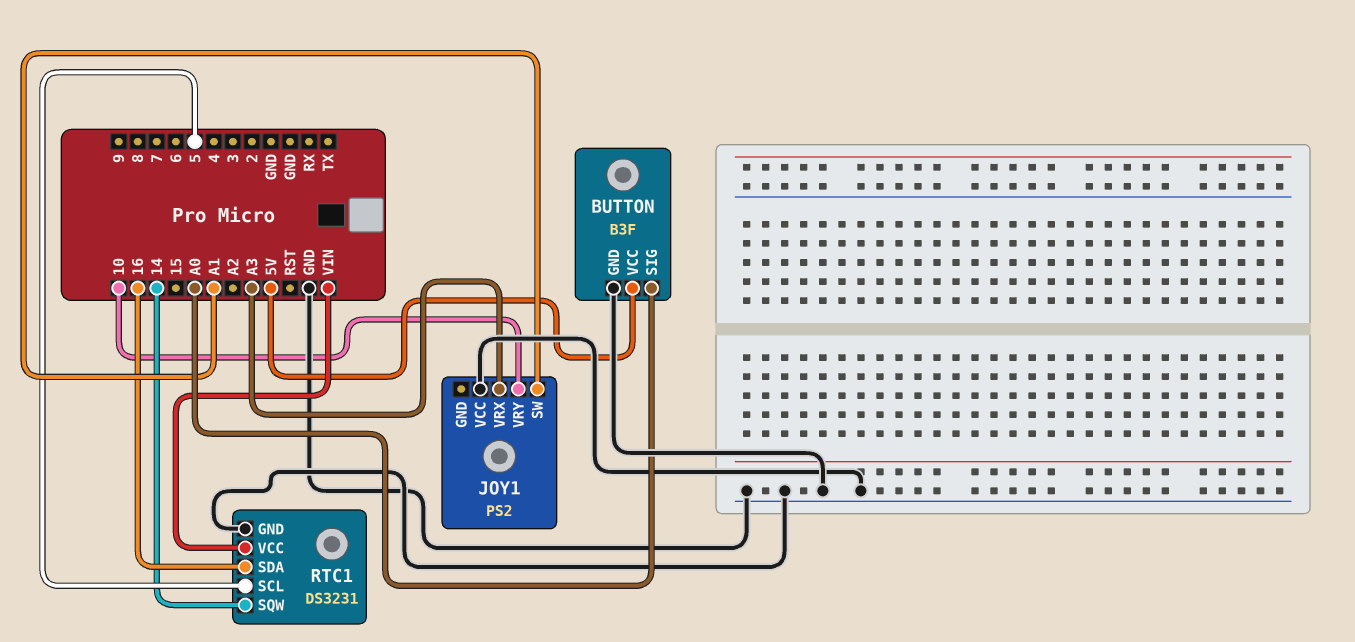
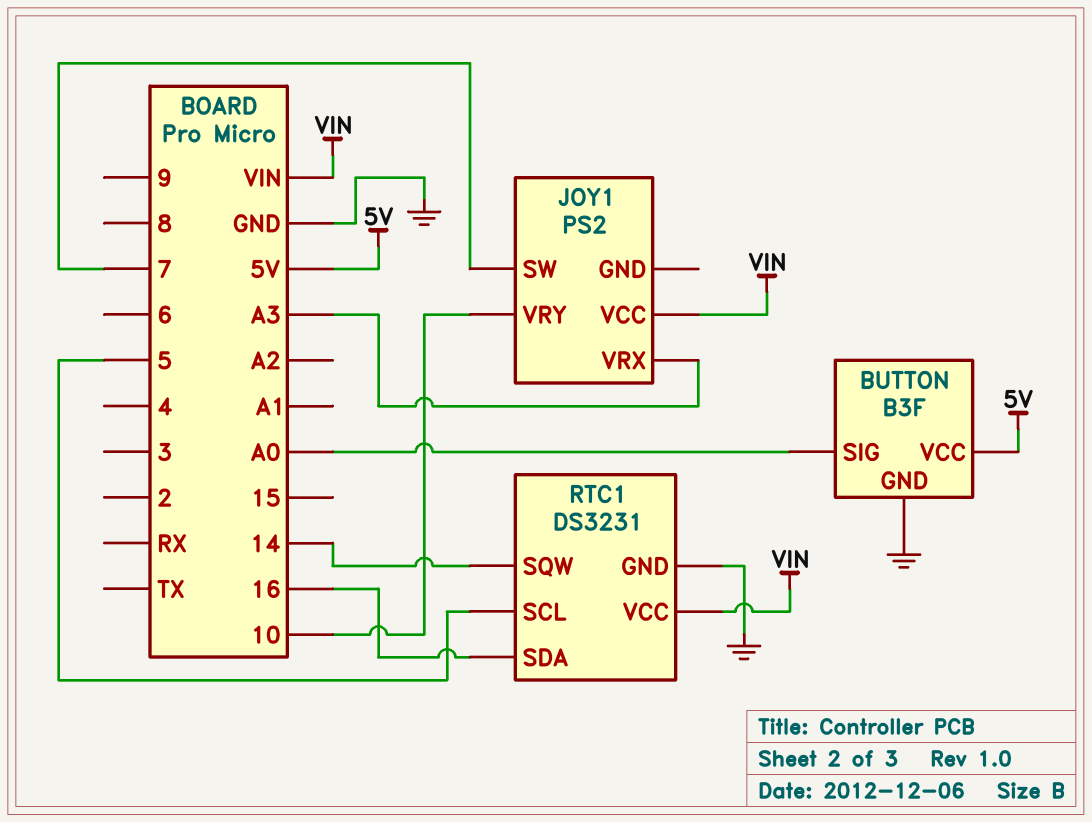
JOY1 pin SW: A1 -> 7
JOY1 pin VCC: GND -> VIN

